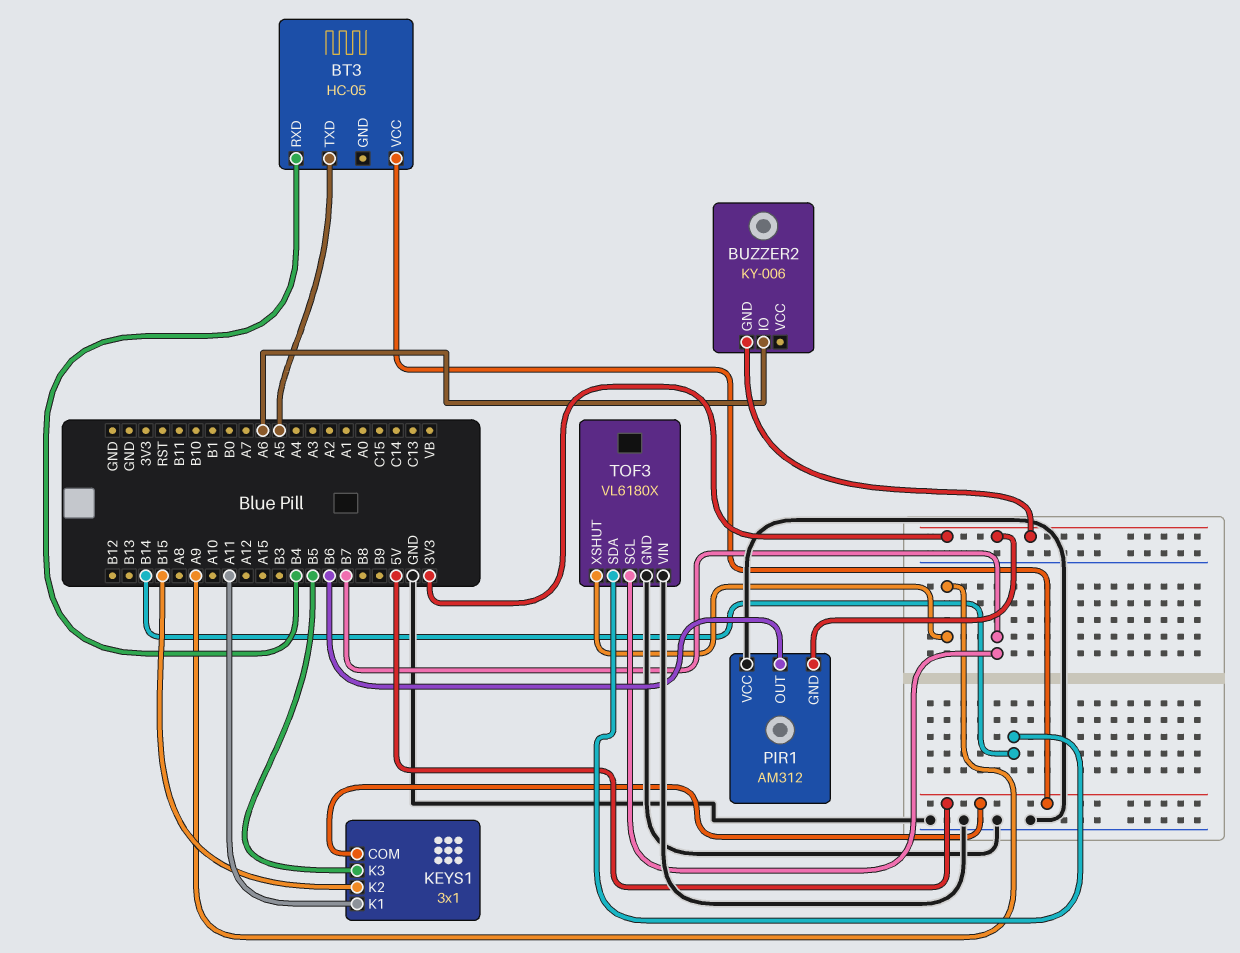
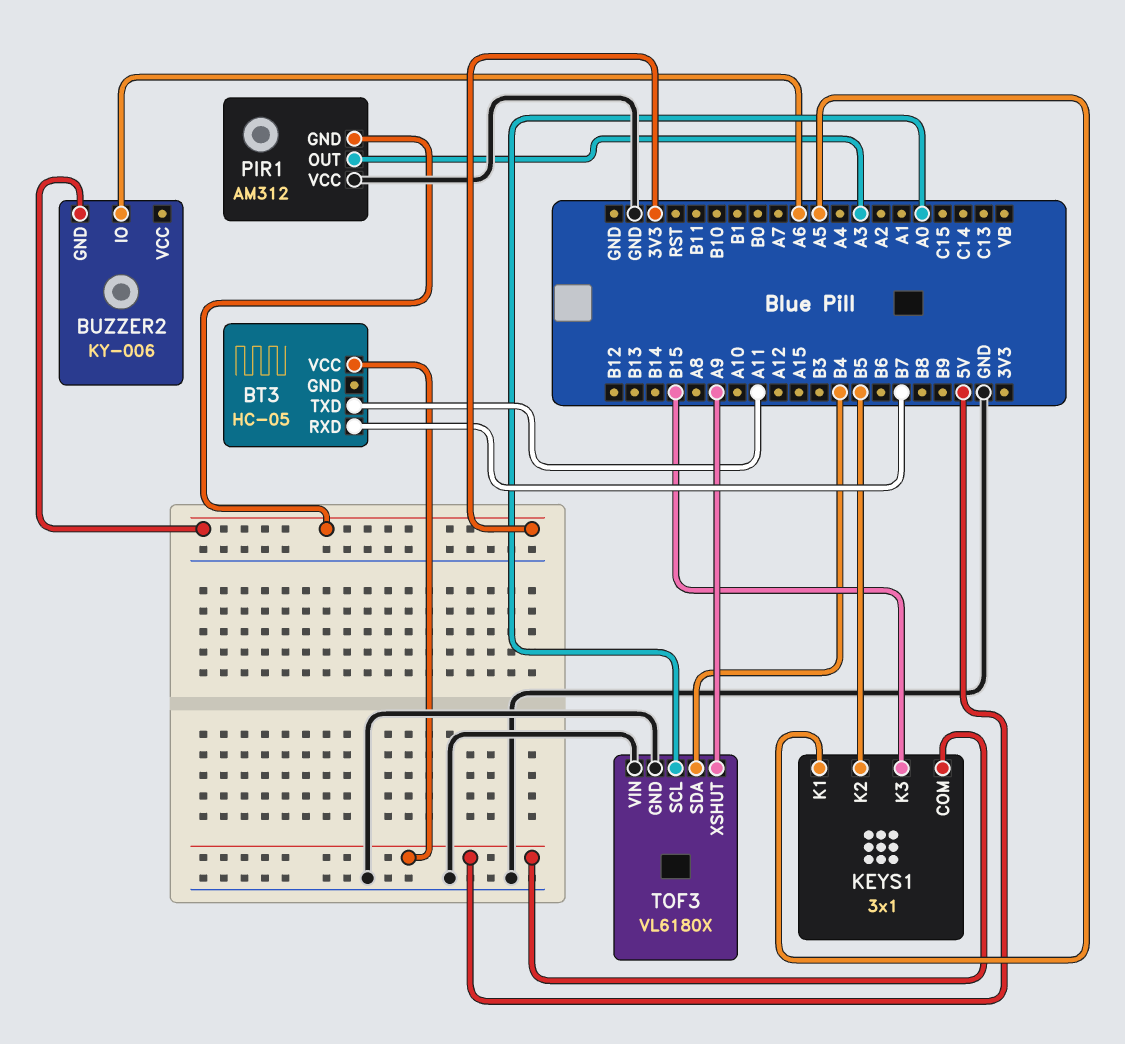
BT3 pin RXD: B4 -> B7
BT3 pin TXD: A5 -> A11
KEYS1 pin K1: A11 -> A5
KEYS1 pin K2: B15 -> B5
KEYS1 pin K3: B5 -> B15
PIR1 pin OUT: B6 -> A3
TOF3 pin SCL: B7 -> A0
TOF3 pin SDA: B14 -> B4

